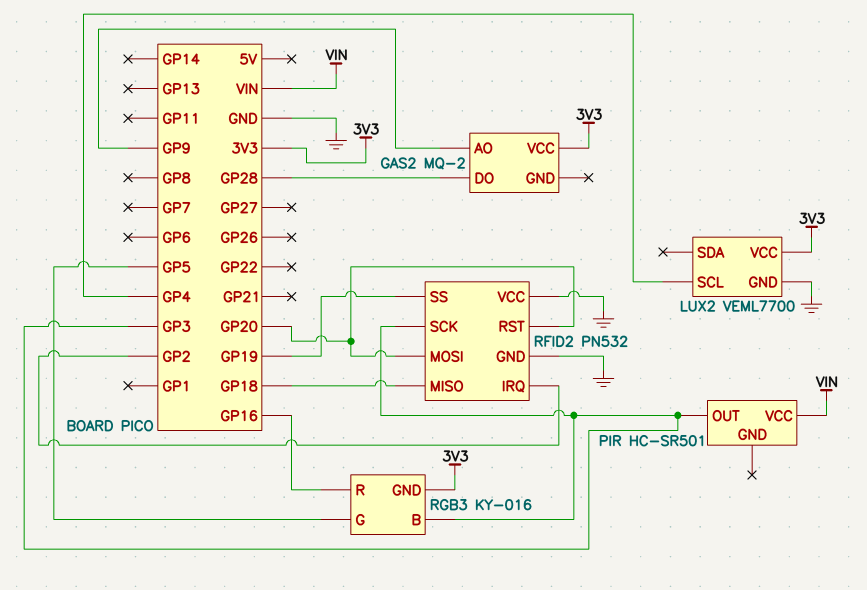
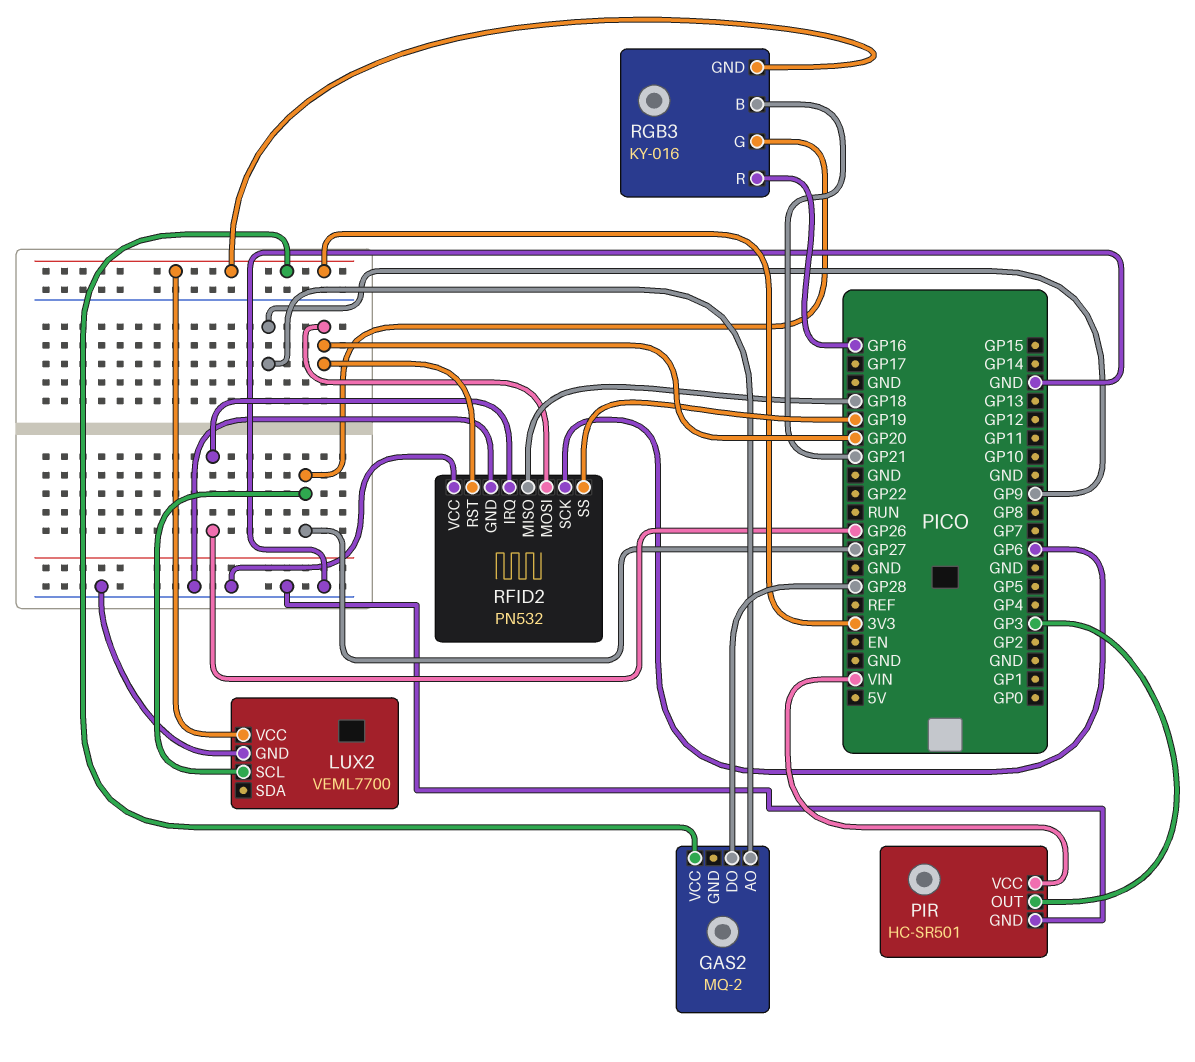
LUX2 pin SCL: GP4 -> GP27
PIR pin GND: none -> GND
RFID2 pin IRQ: GP2 -> GP26
RFID2 pin SCK: GP3 -> GP6
RGB3 pin B: GP3 -> GP21
RGB3 pin G: GP5 -> GP27

